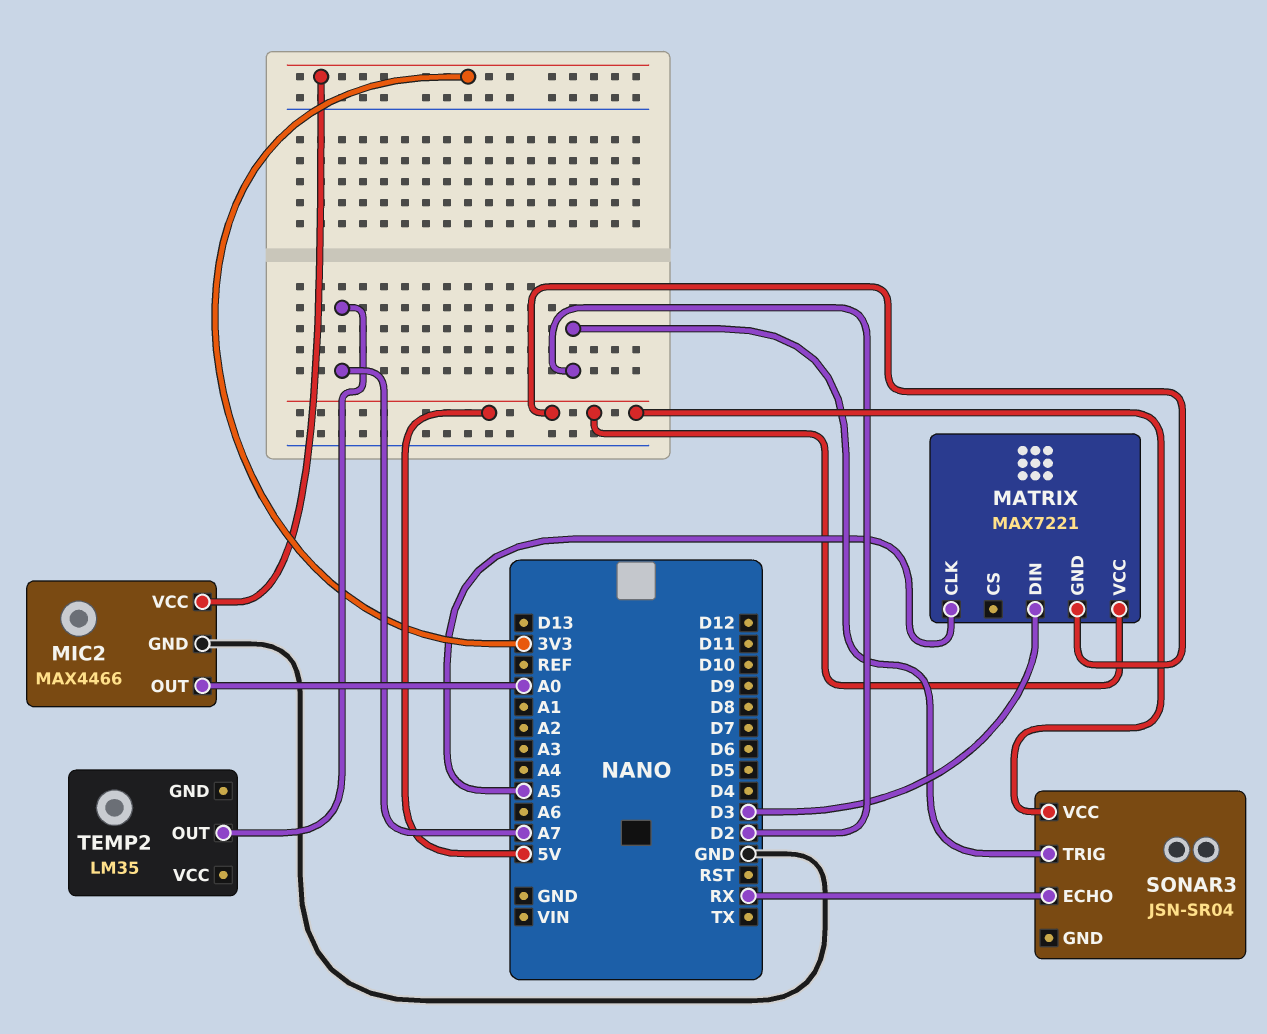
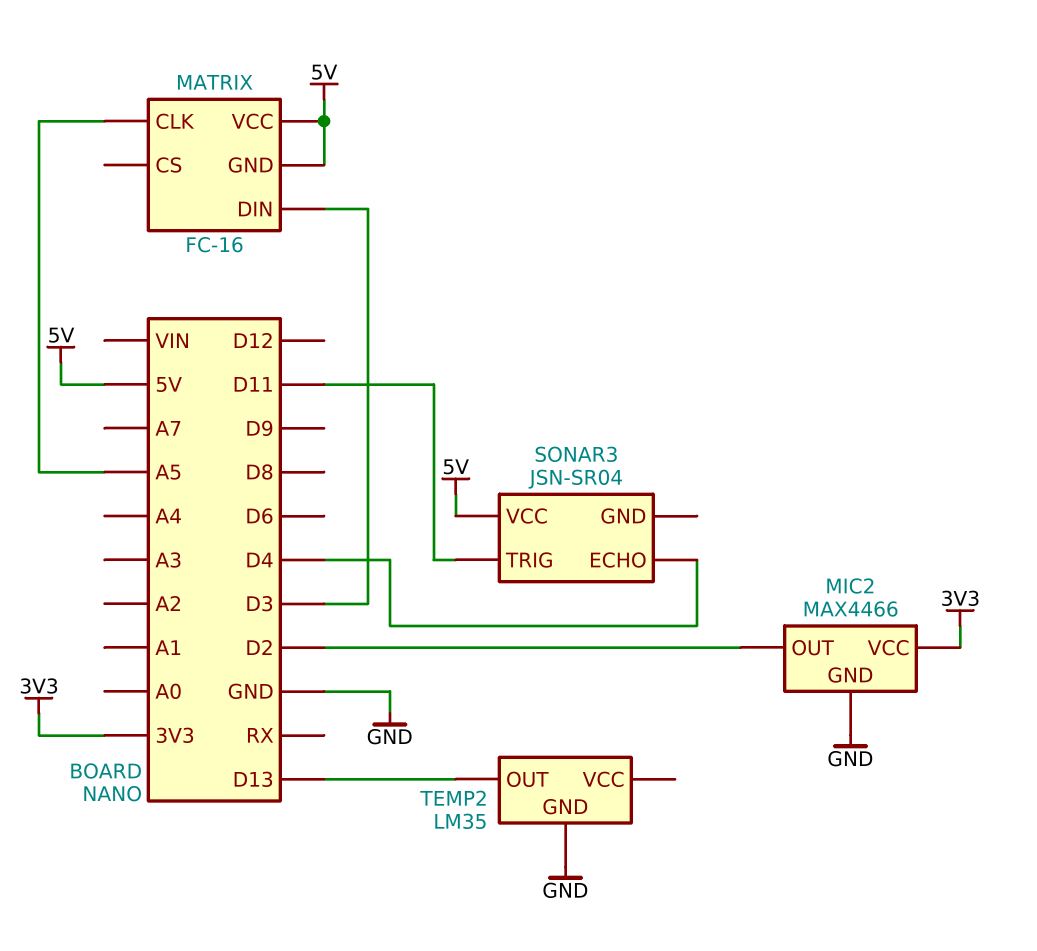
MATRIX: MAX7221 -> FC-16
MIC2 pin OUT: A0 -> D2
SONAR3 pin ECHO: RX -> D4
SONAR3 pin TRIG: D2 -> D11
TEMP2 pin GND: none -> GND
TEMP2 pin OUT: A7 -> D13

